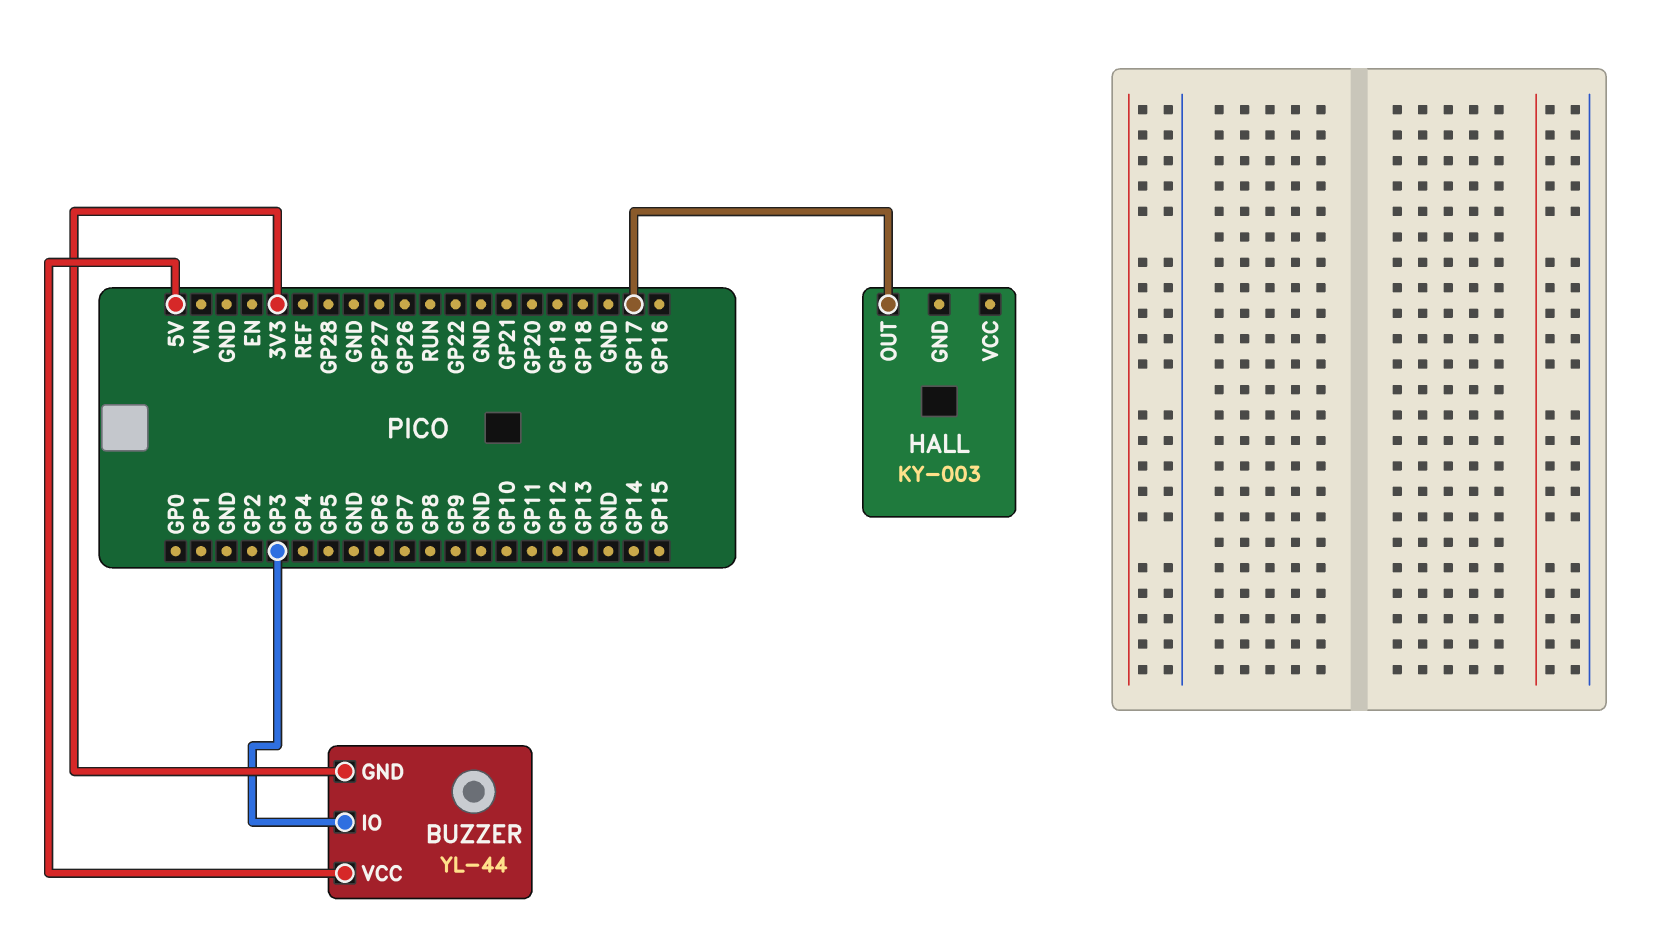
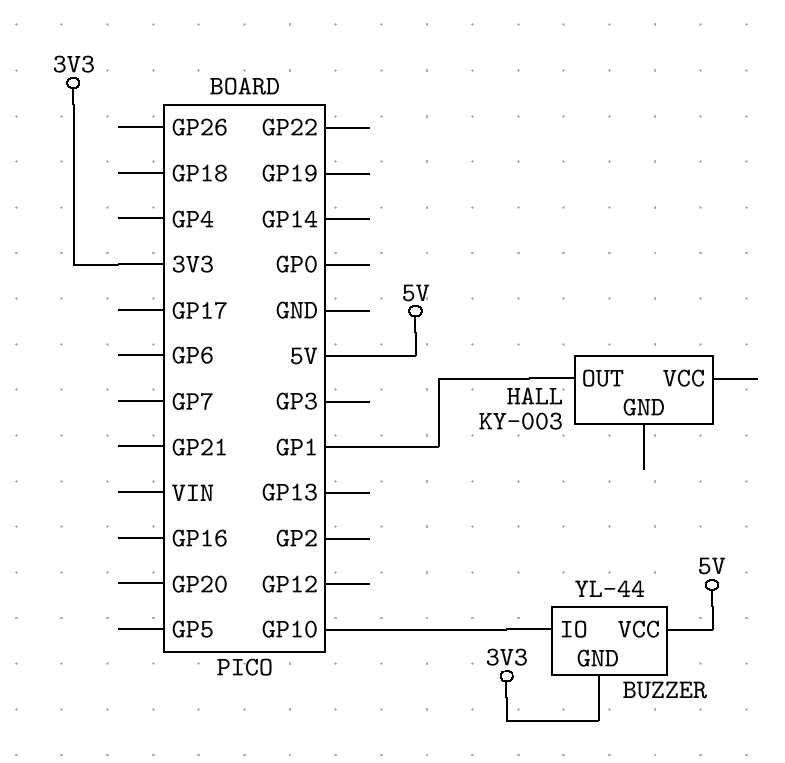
BUZZER pin IO: GP3 -> GP10
HALL pin OUT: GP17 -> GP1

